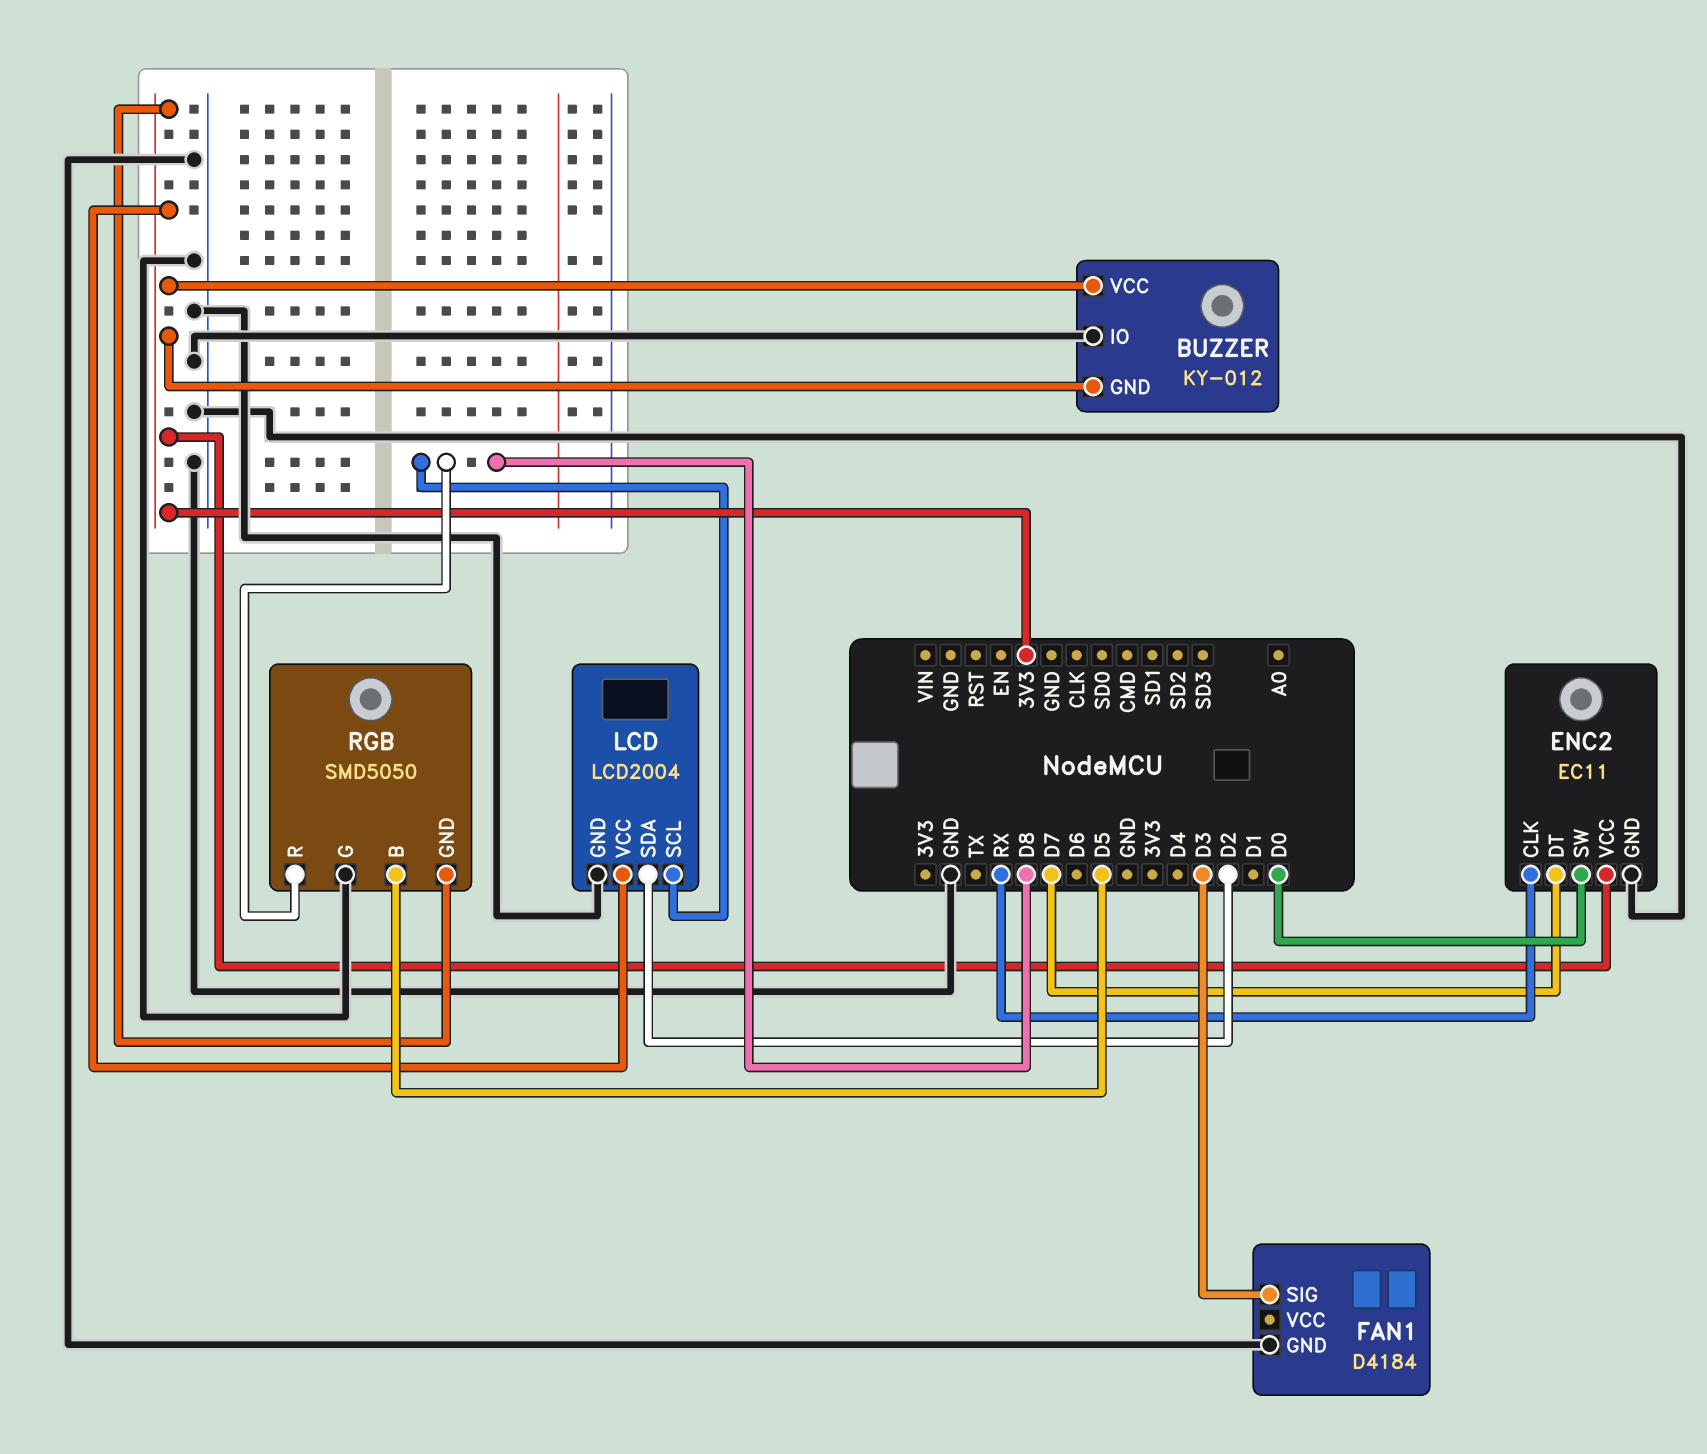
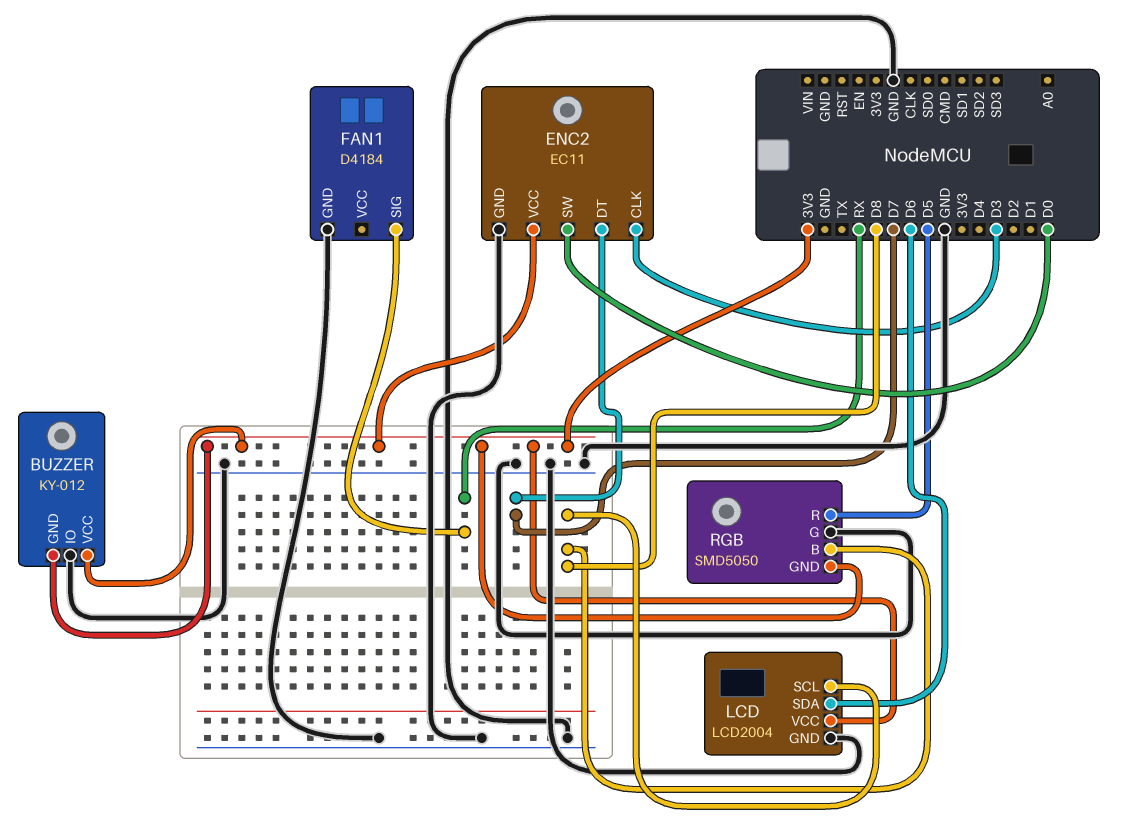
ENC2 pin CLK: RX -> D3
FAN1 pin SIG: D3 -> RX
LCD pin SDA: D2 -> D6
RGB pin B: D5 -> D8
RGB pin R: D8 -> D5

